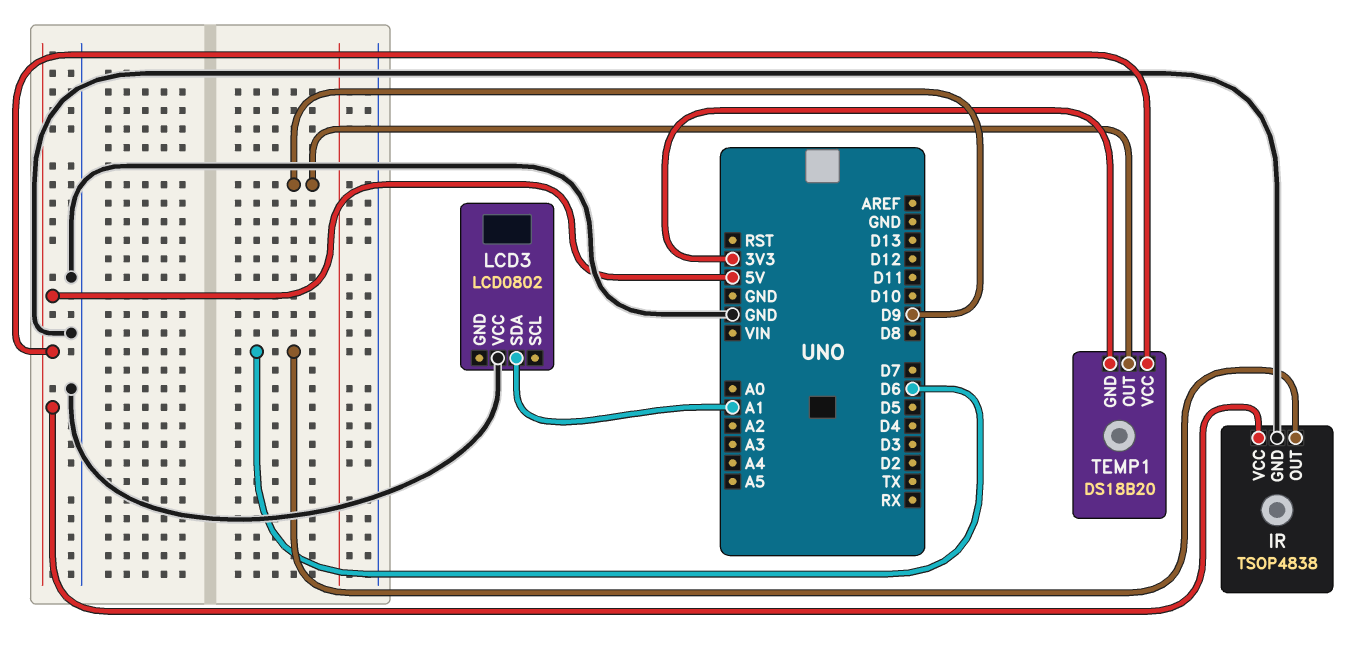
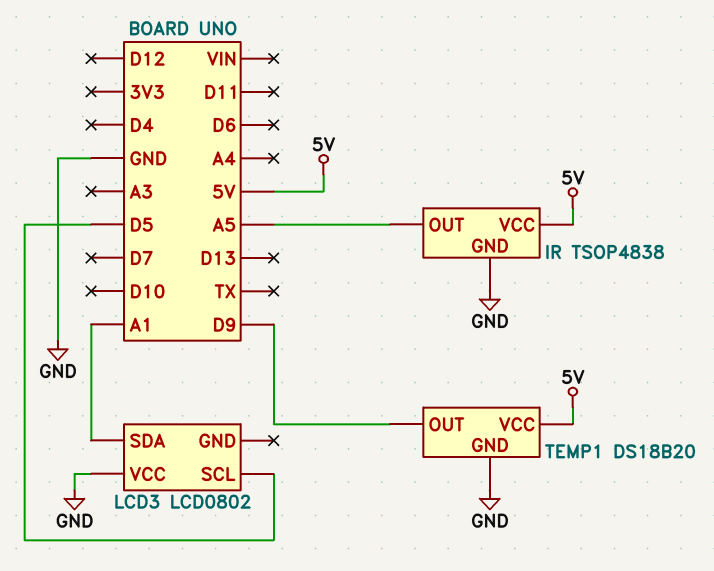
IR pin OUT: D6 -> A5
LCD3 pin SCL: none -> D5
TEMP1 pin GND: 3V3 -> GND

